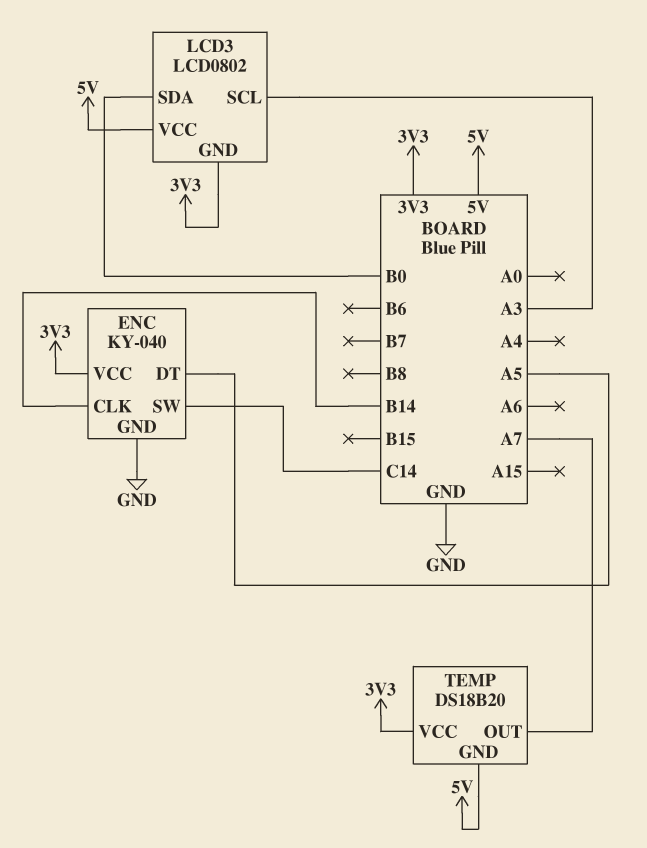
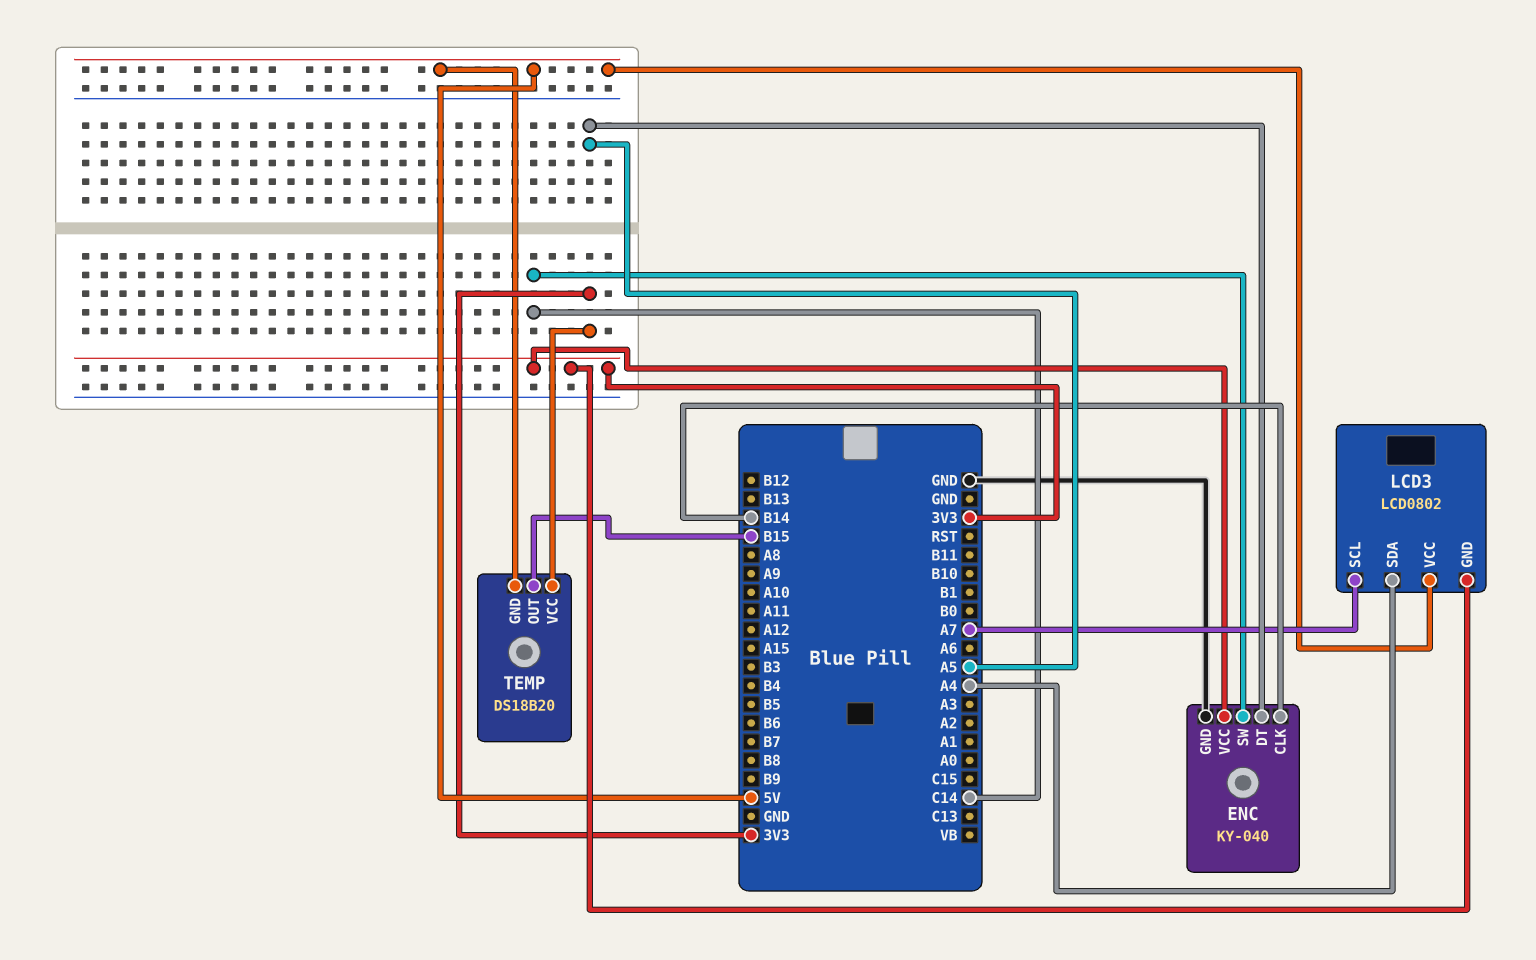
LCD3 pin SCL: A3 -> A7
LCD3 pin SDA: B0 -> A4
TEMP pin OUT: A7 -> B15

